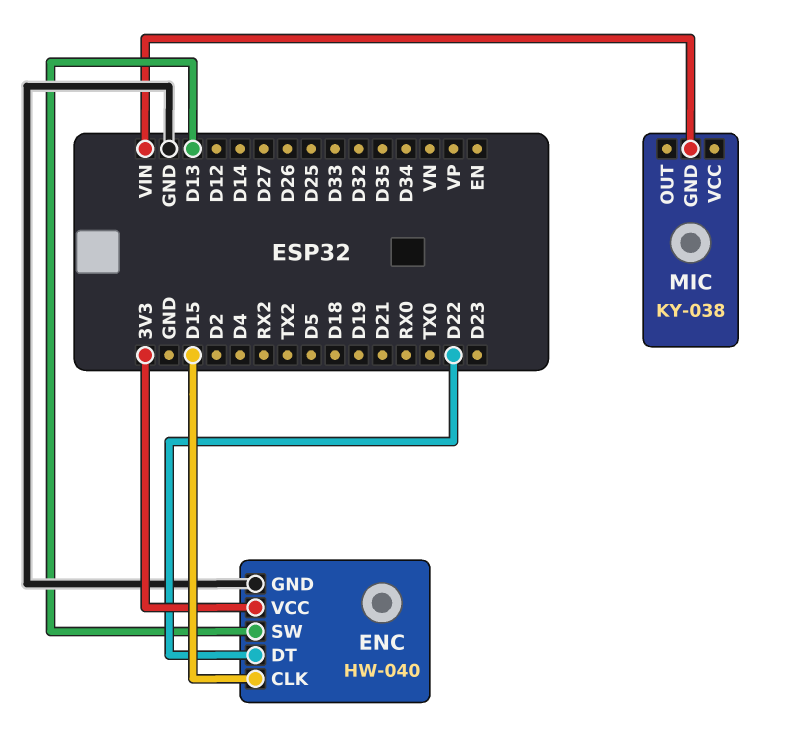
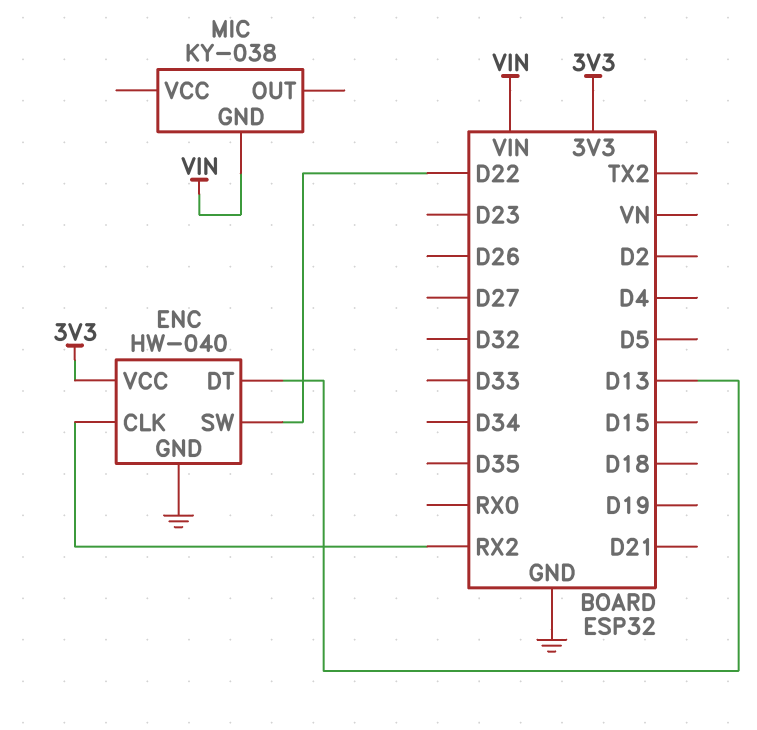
ENC pin CLK: D15 -> RX2
ENC pin DT: D22 -> D13
ENC pin SW: D13 -> D22

